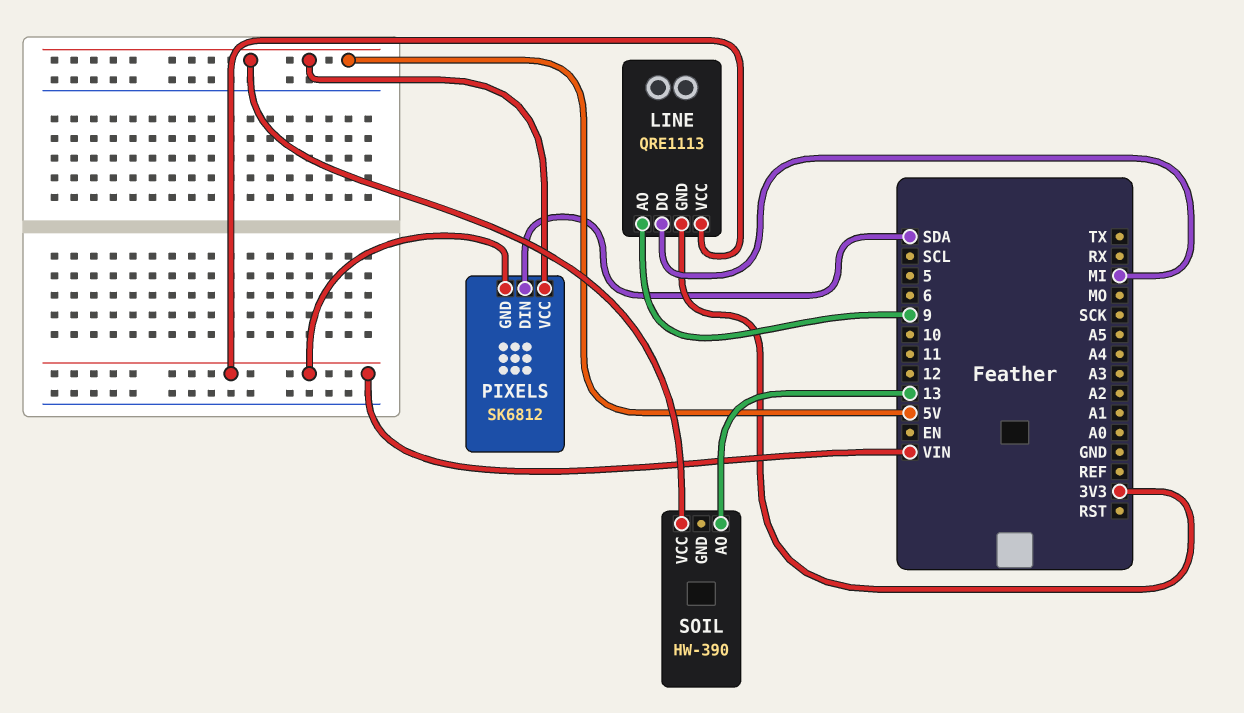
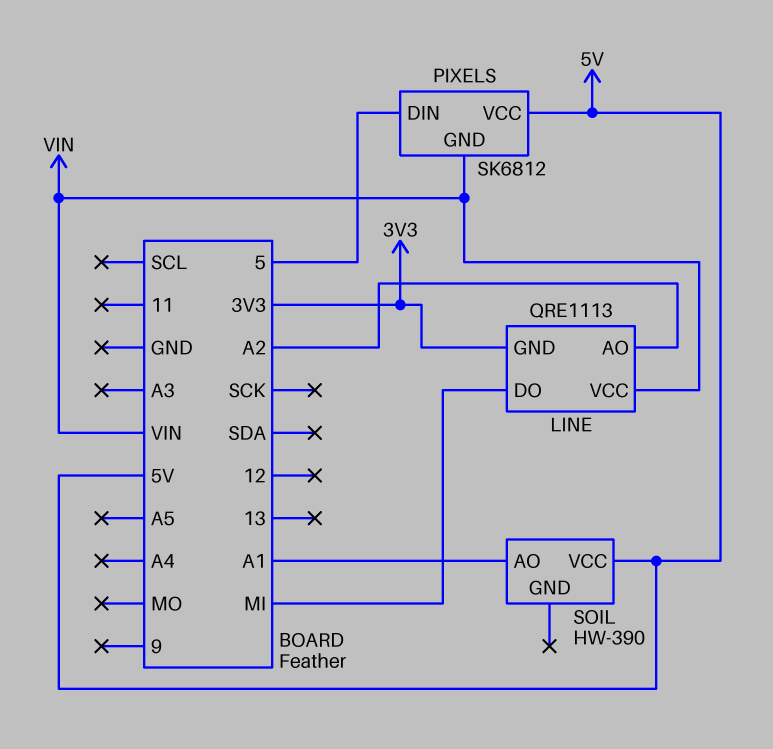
LINE pin AO: 9 -> A2
PIXELS pin DIN: SDA -> 5
SOIL pin AO: 13 -> A1

